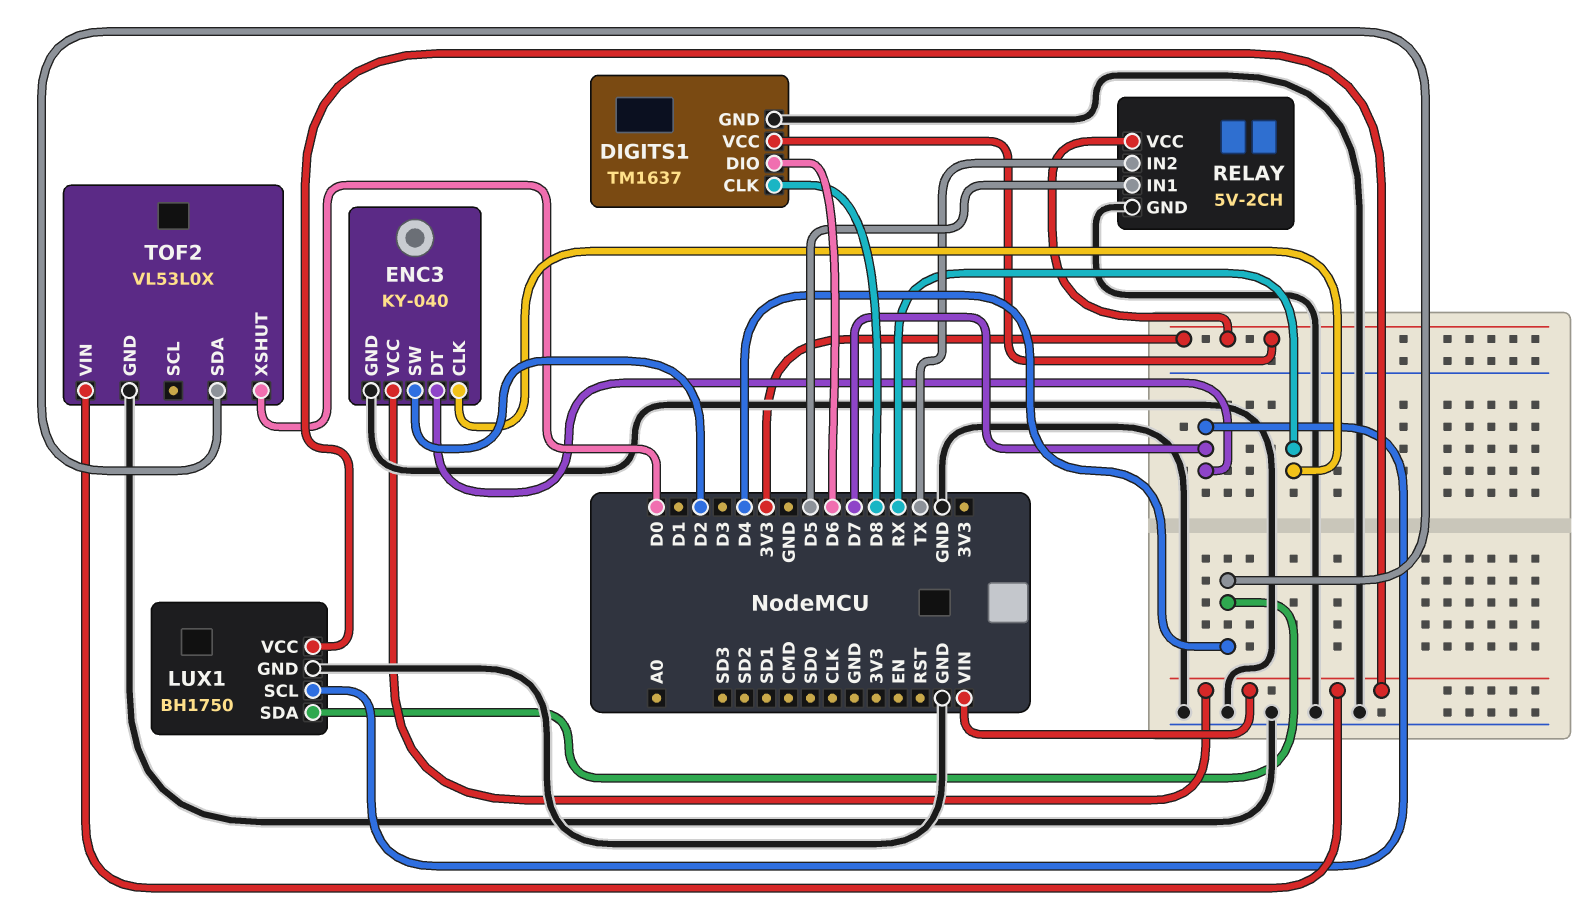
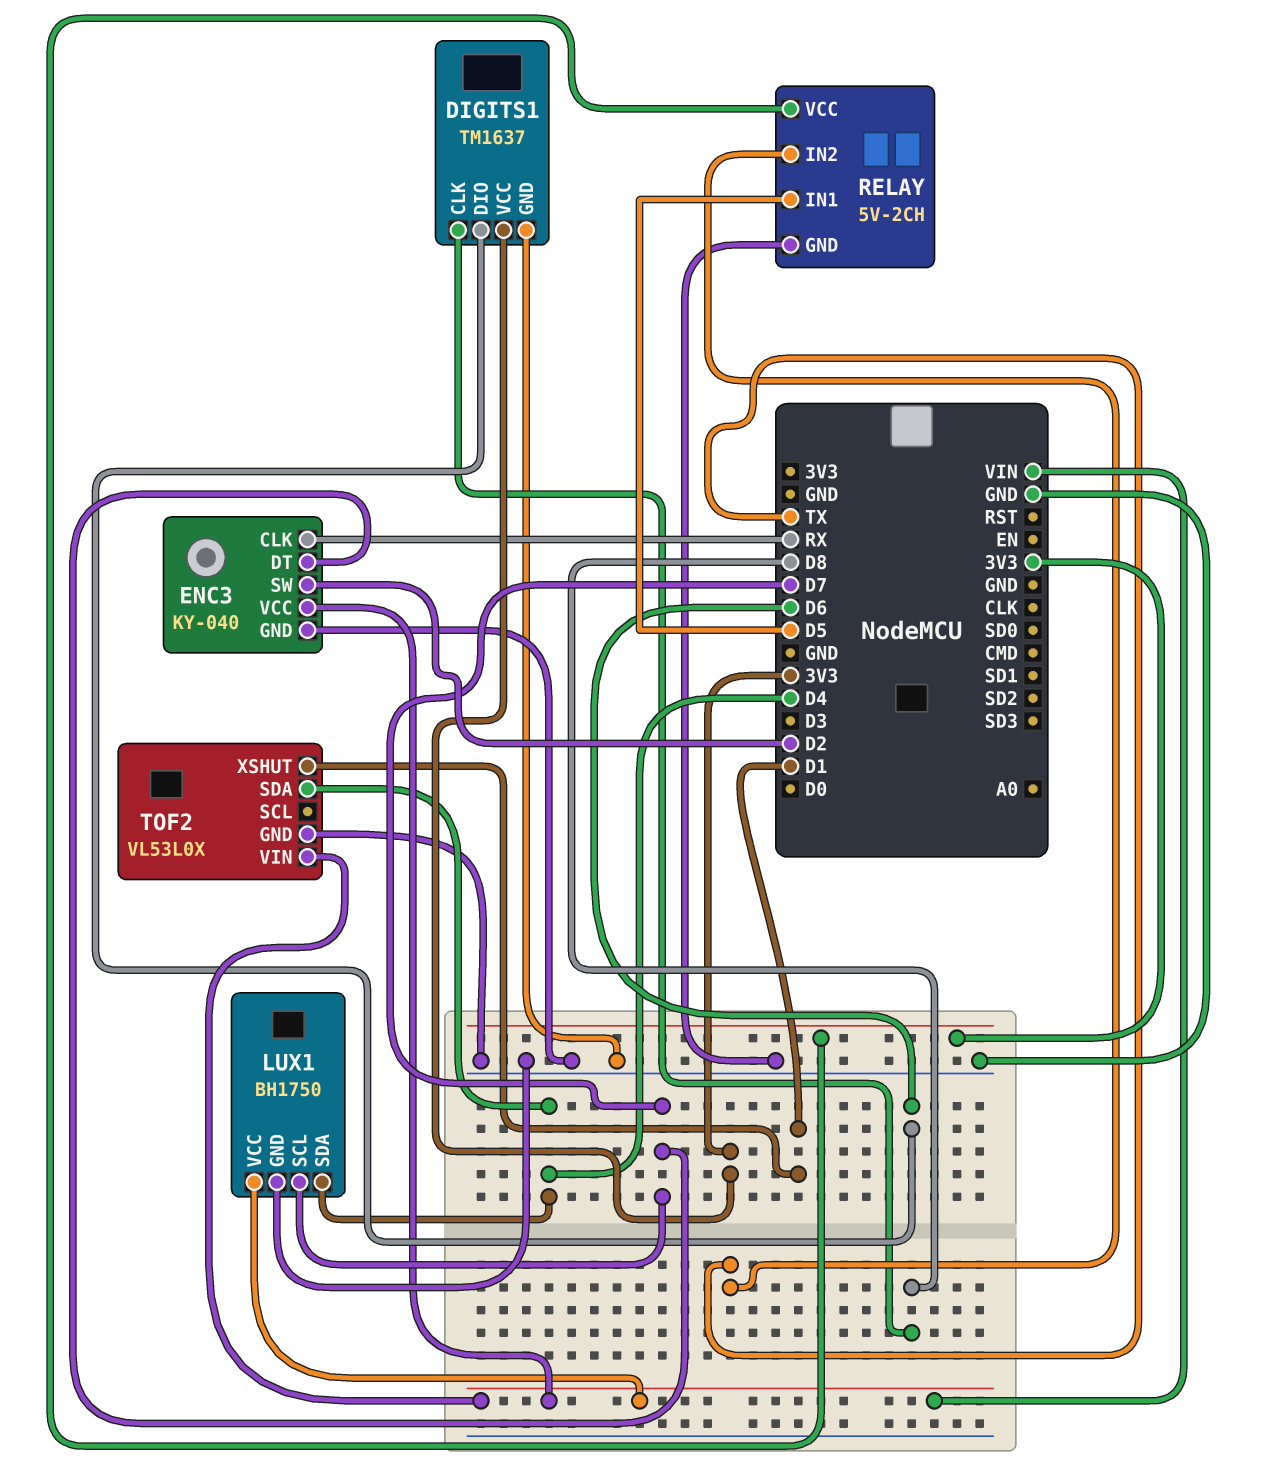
TOF2 pin XSHUT: D0 -> D1

